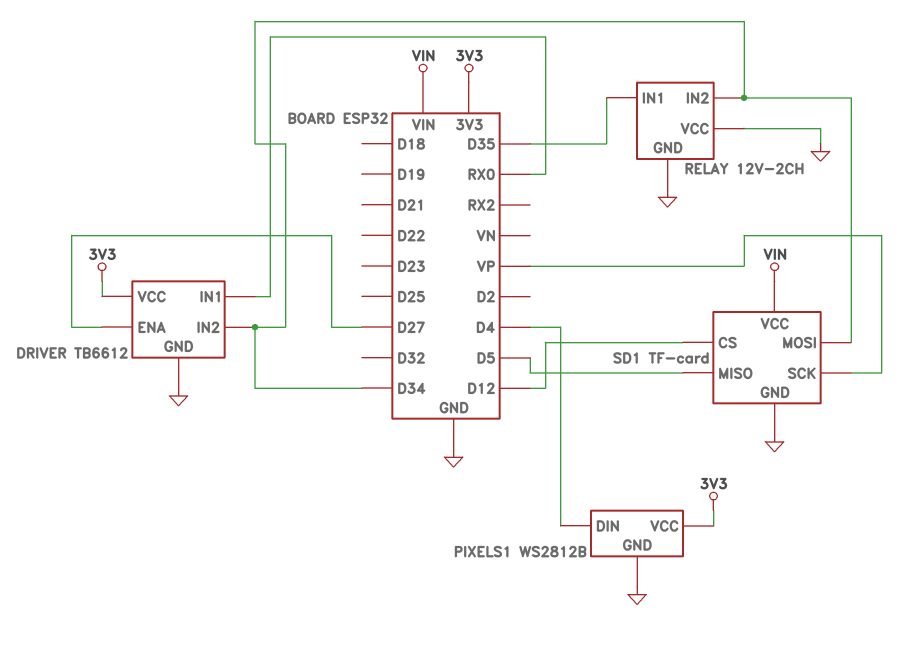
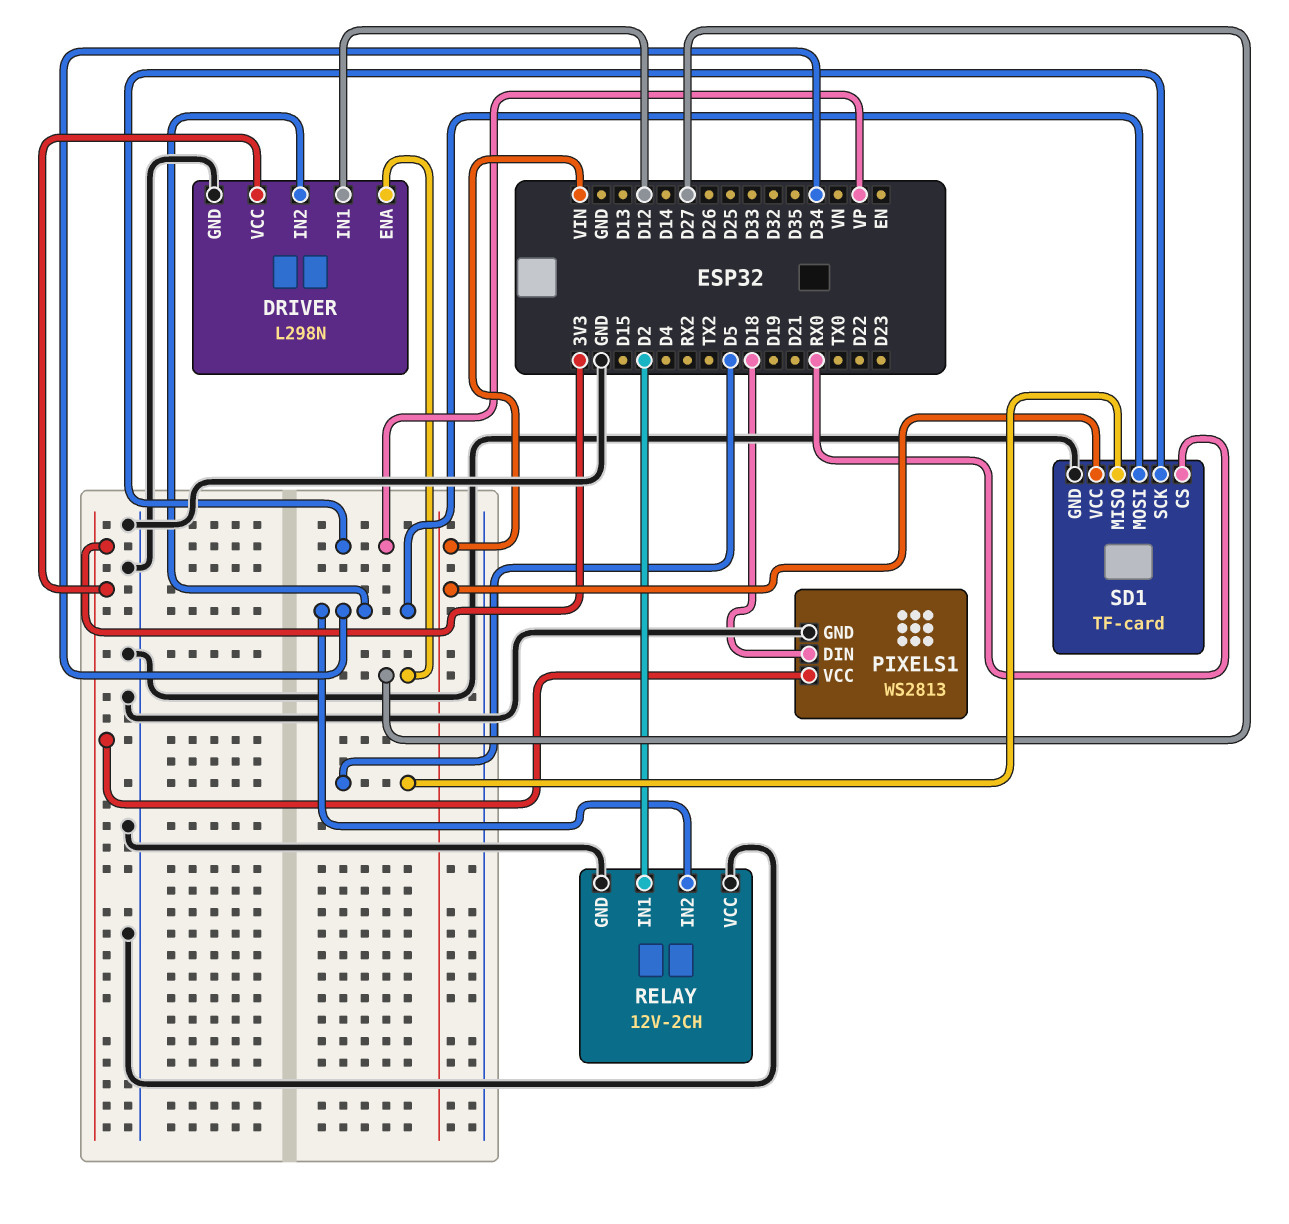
DRIVER: TB6612 -> L298N
DRIVER pin IN1: RX0 -> D12
PIXELS1: WS2812B -> WS2813
PIXELS1 pin DIN: D4 -> D18
RELAY pin IN1: D35 -> D2
SD1 pin CS: D12 -> RX0

